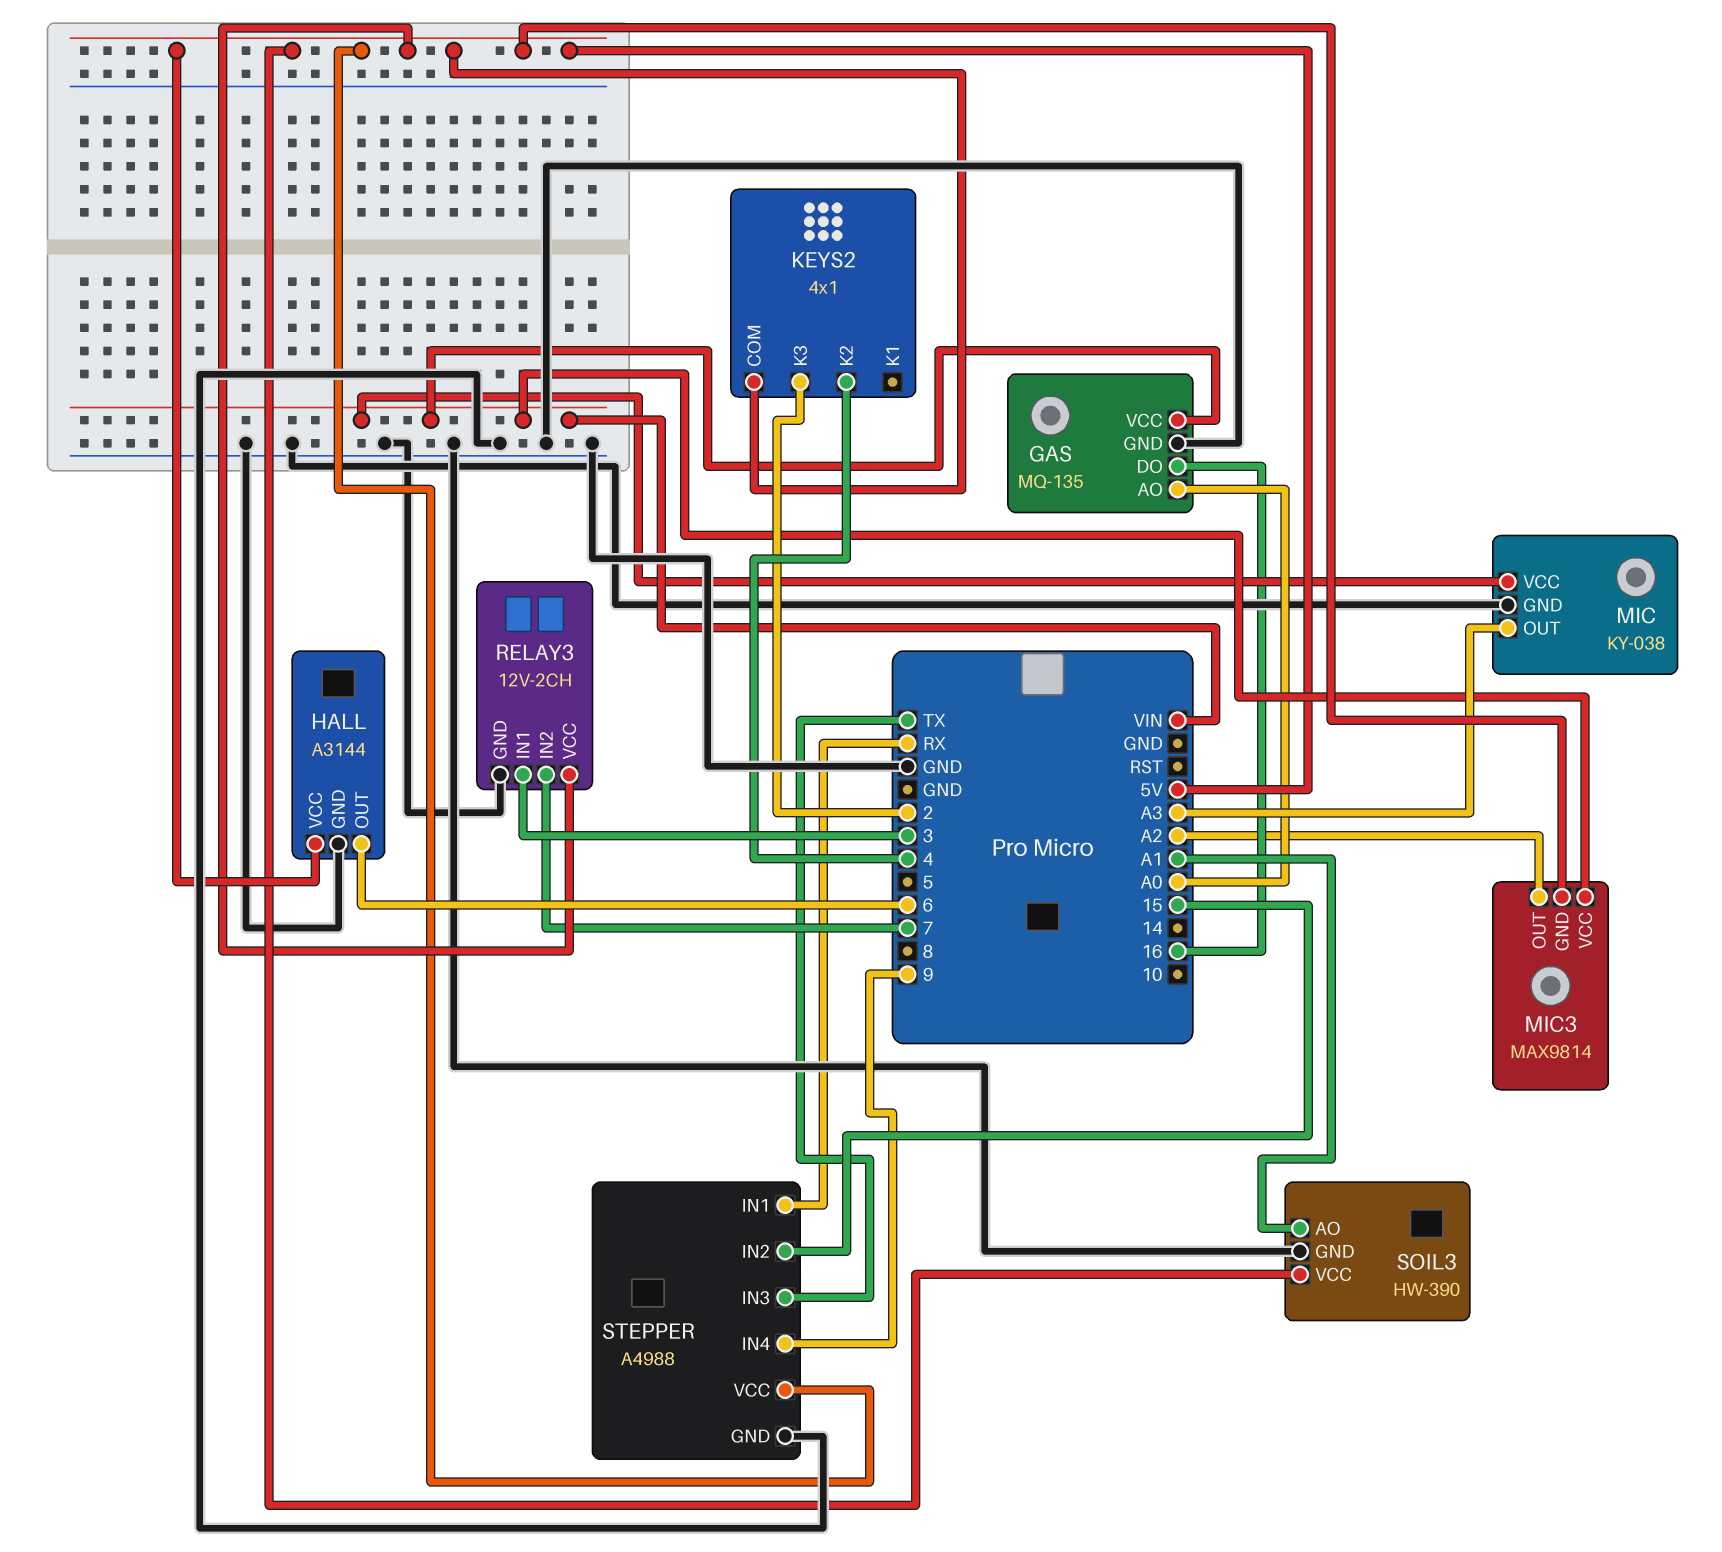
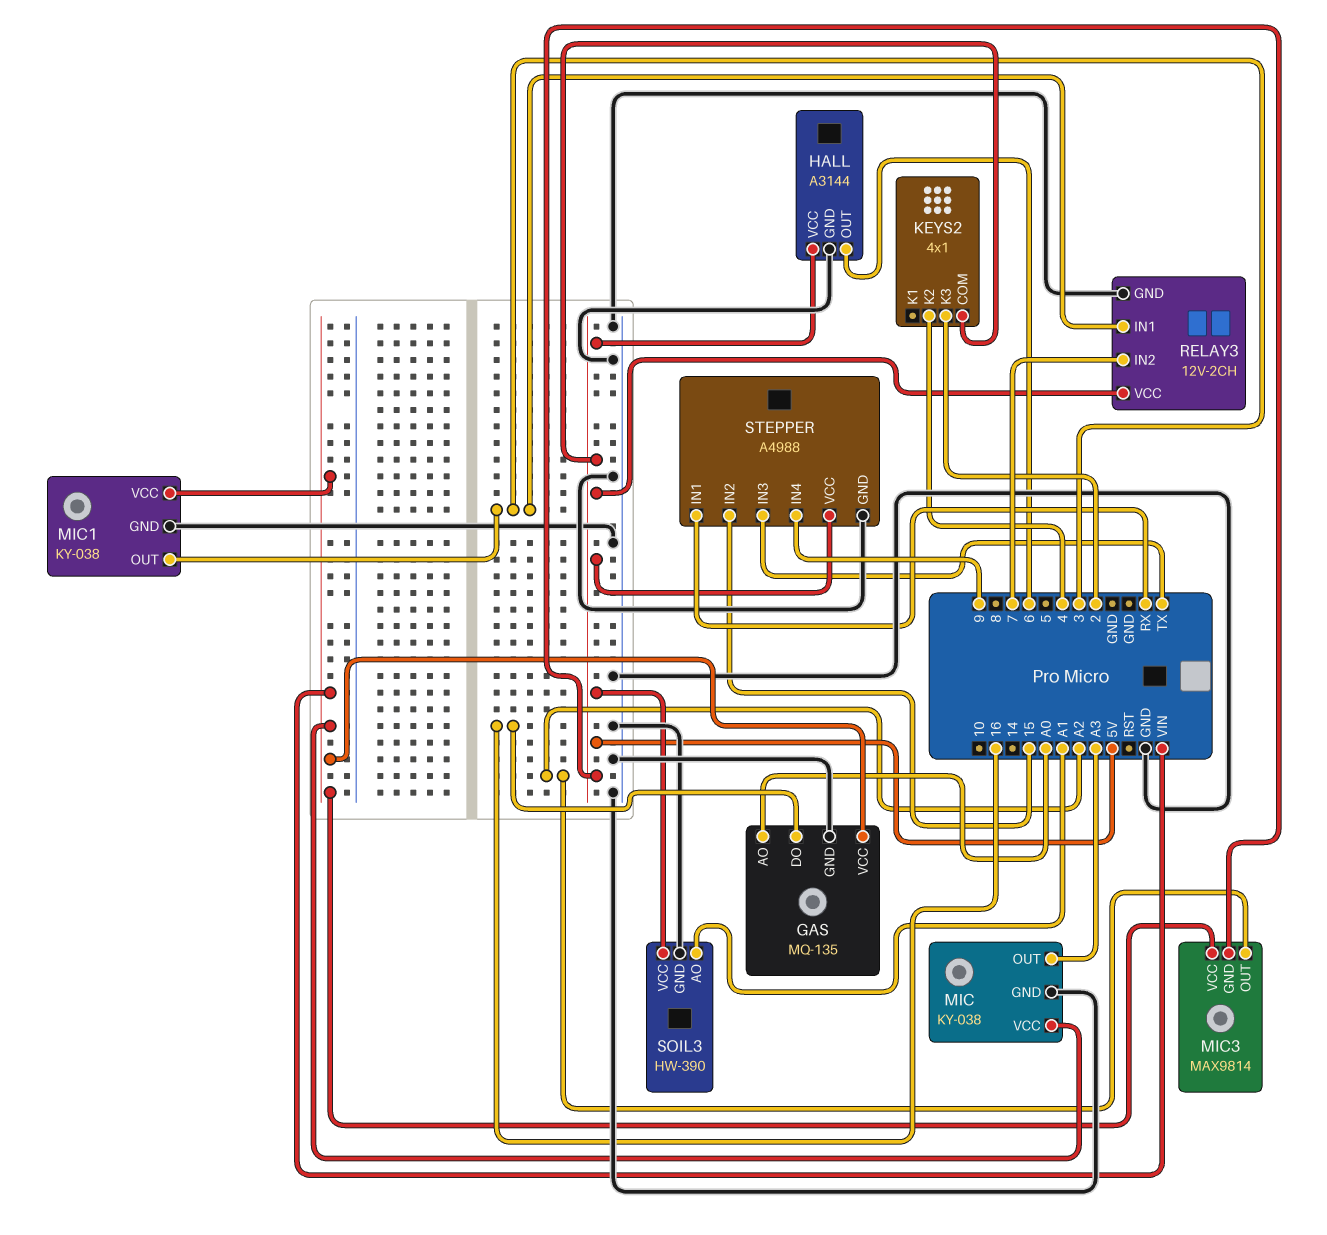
MIC1: none -> KY-038
MIC1 pin GND: none -> GND
MIC1 pin OUT: none -> 3
MIC1 pin VCC: none -> VIN

